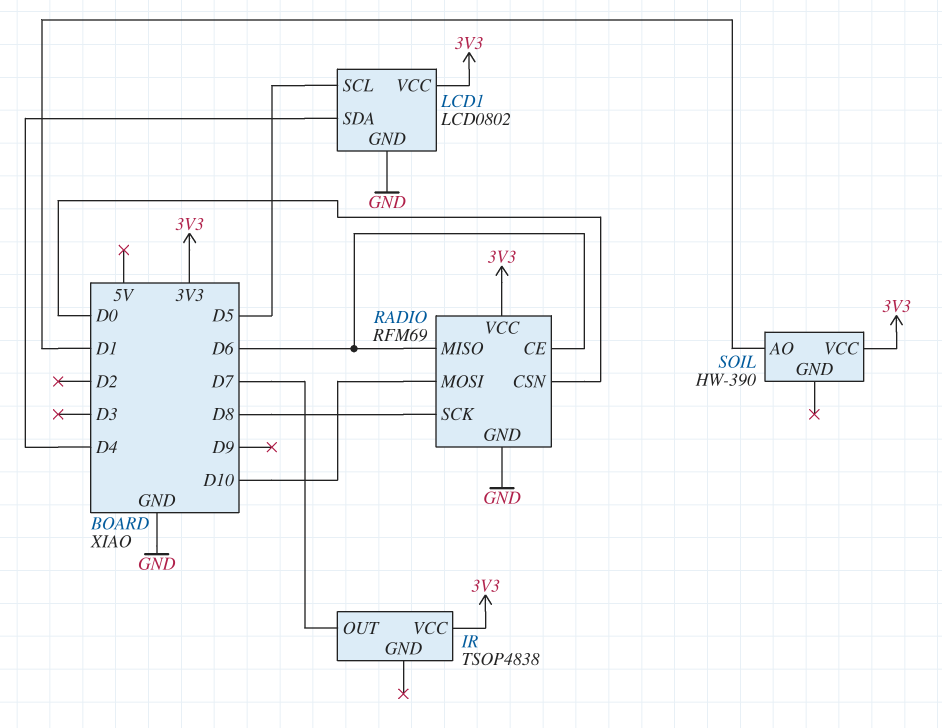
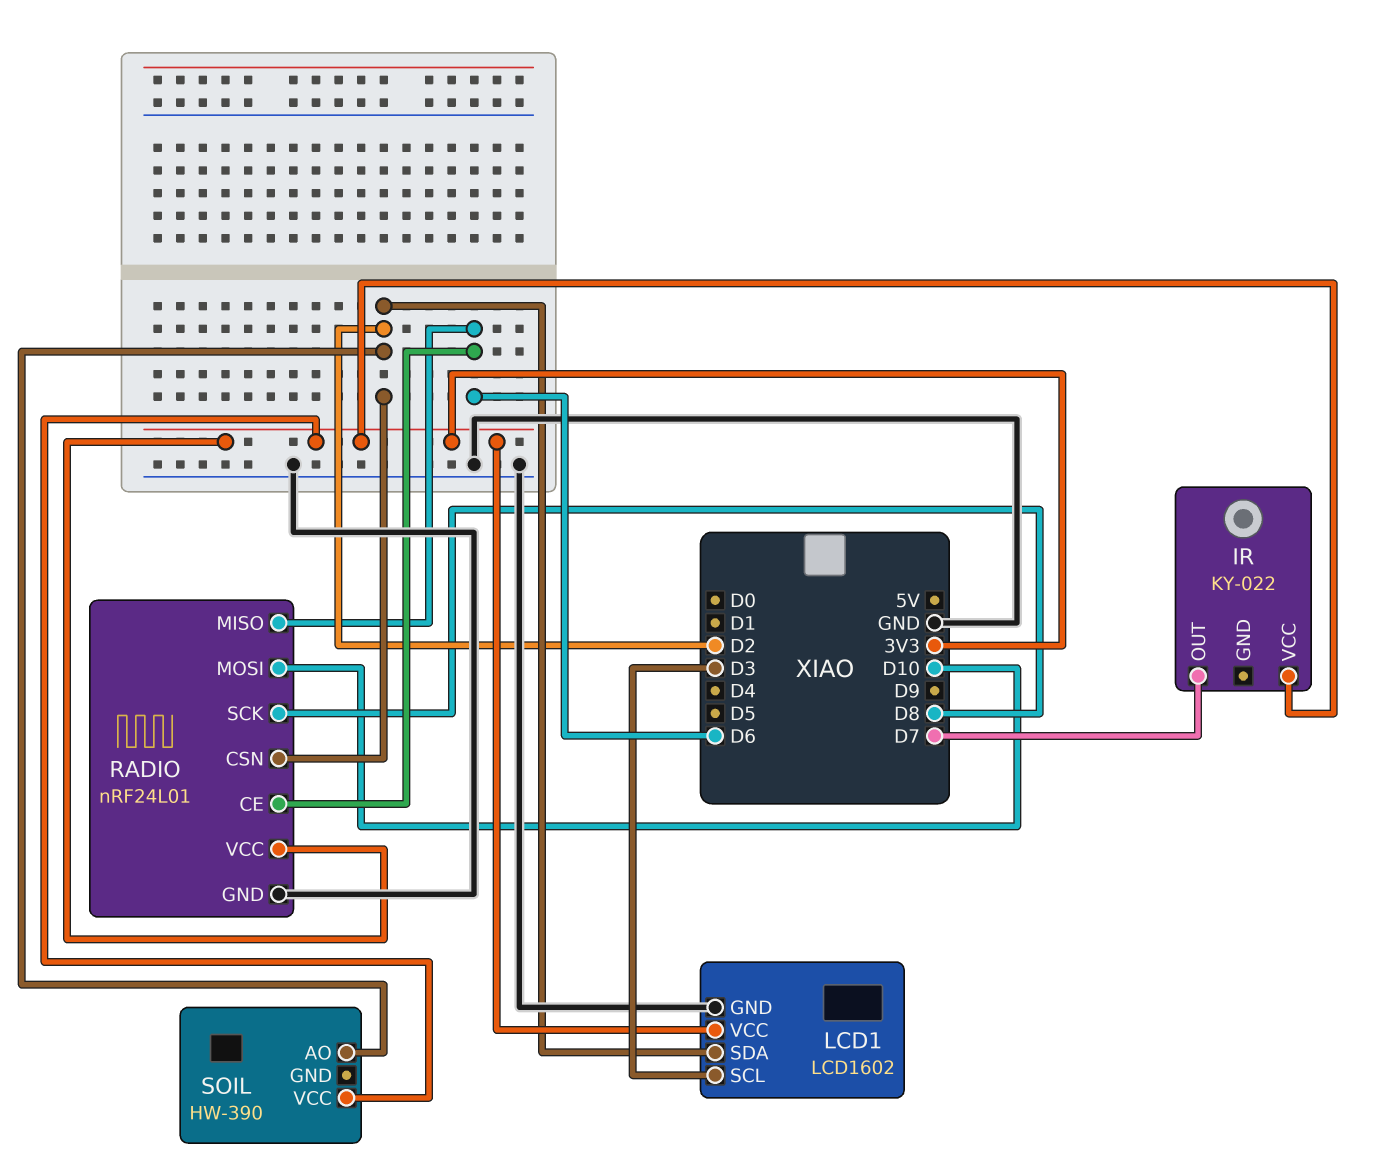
IR: TSOP4838 -> KY-022
LCD1: LCD0802 -> LCD1602
LCD1 pin SCL: D5 -> D3
LCD1 pin SDA: D4 -> D2
RADIO: RFM69 -> nRF24L01
RADIO pin CSN: D0 -> D2
SOIL pin AO: D1 -> D2

